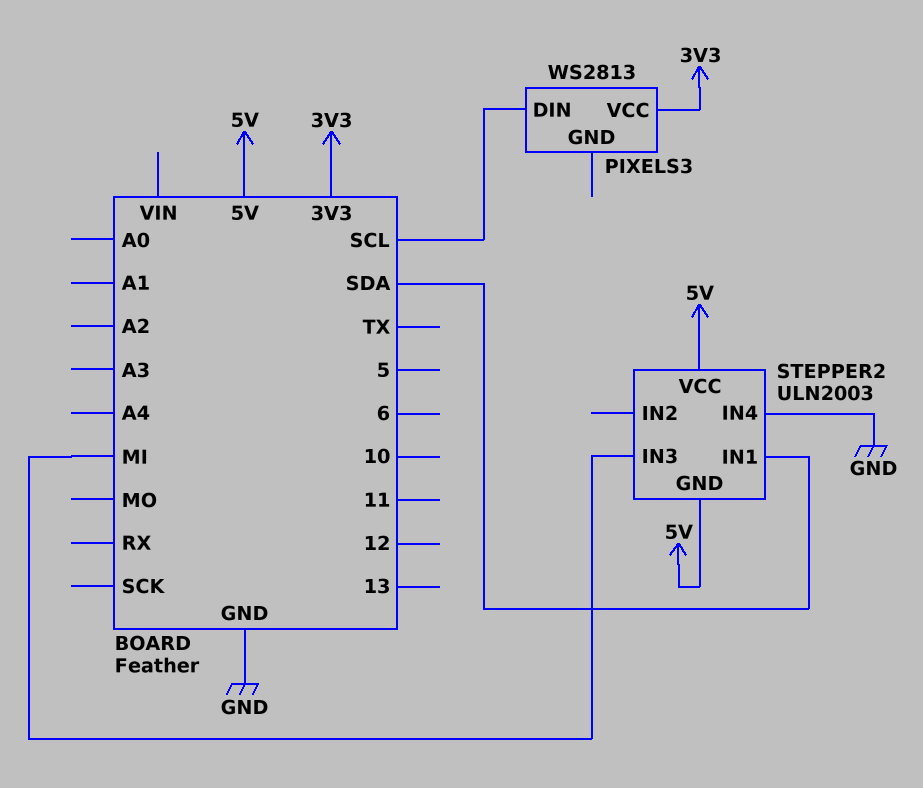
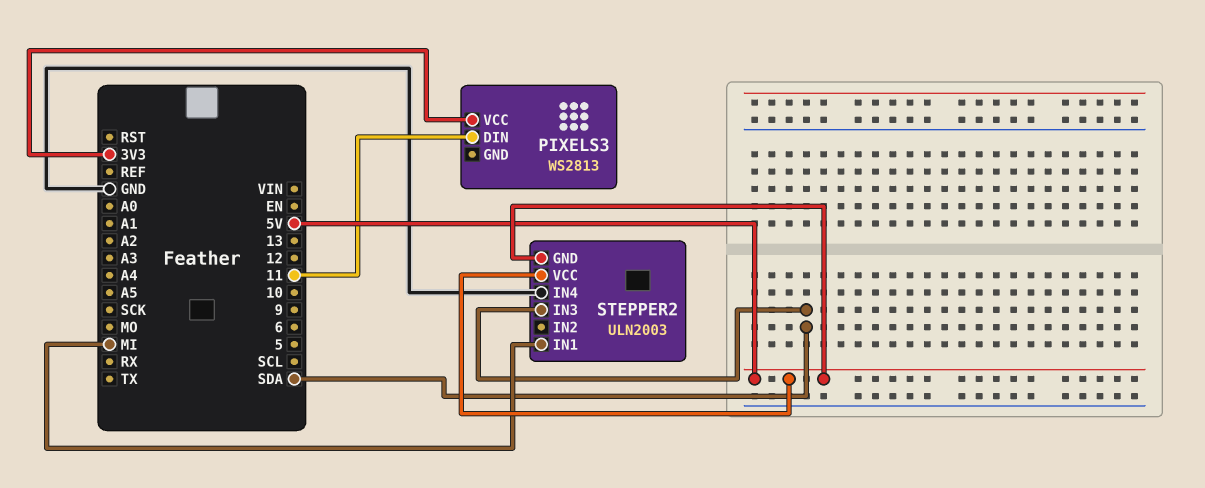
PIXELS3 pin DIN: SCL -> 11
STEPPER2 pin IN1: SDA -> MI
STEPPER2 pin IN3: MI -> SDA

